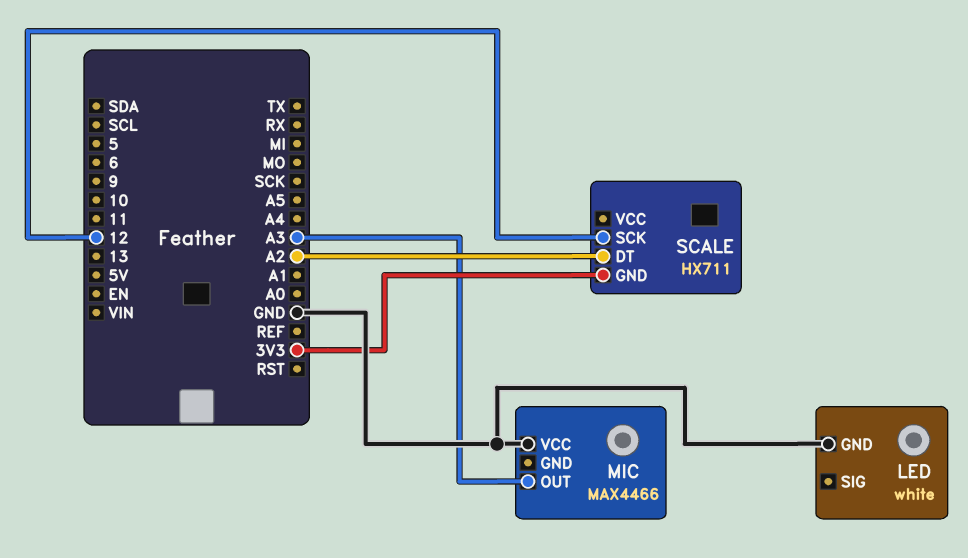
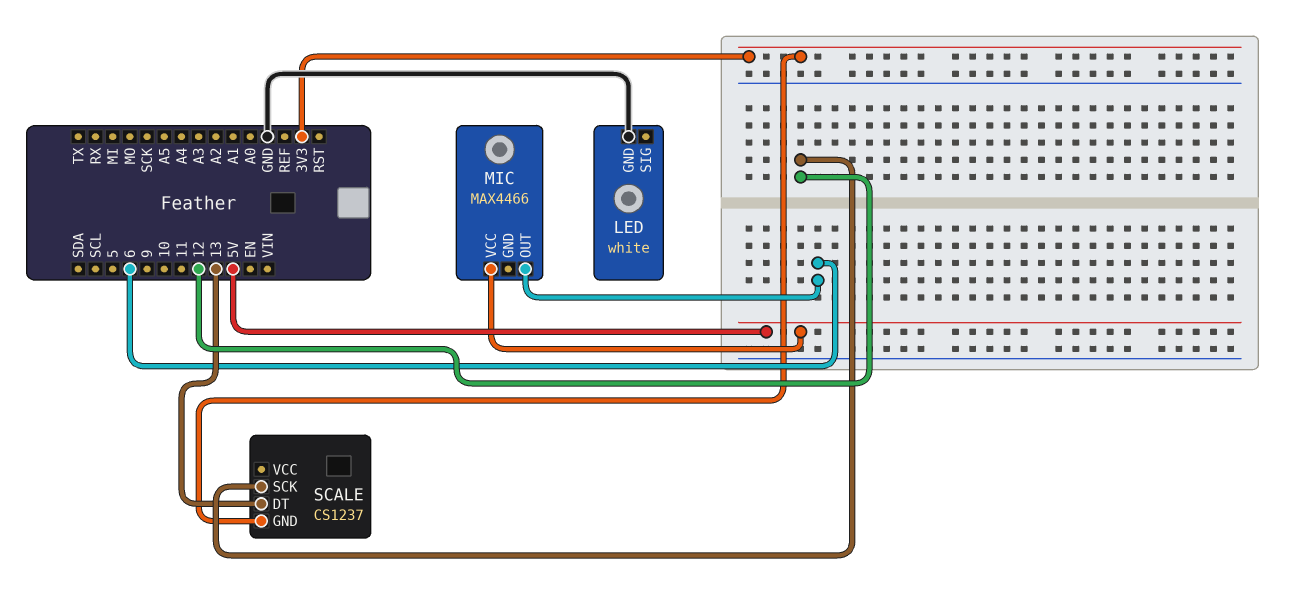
MIC pin OUT: A3 -> 6
MIC pin VCC: GND -> 5V
SCALE: HX711 -> CS1237
SCALE pin DT: A2 -> 13

